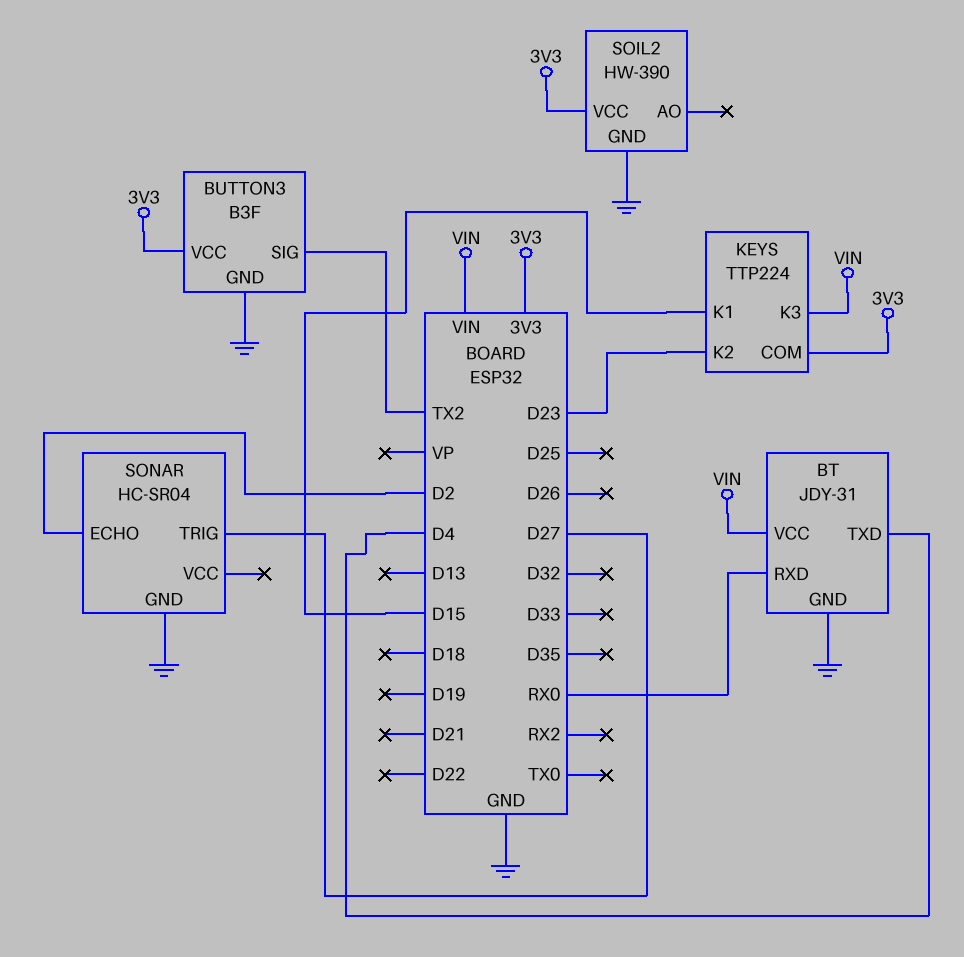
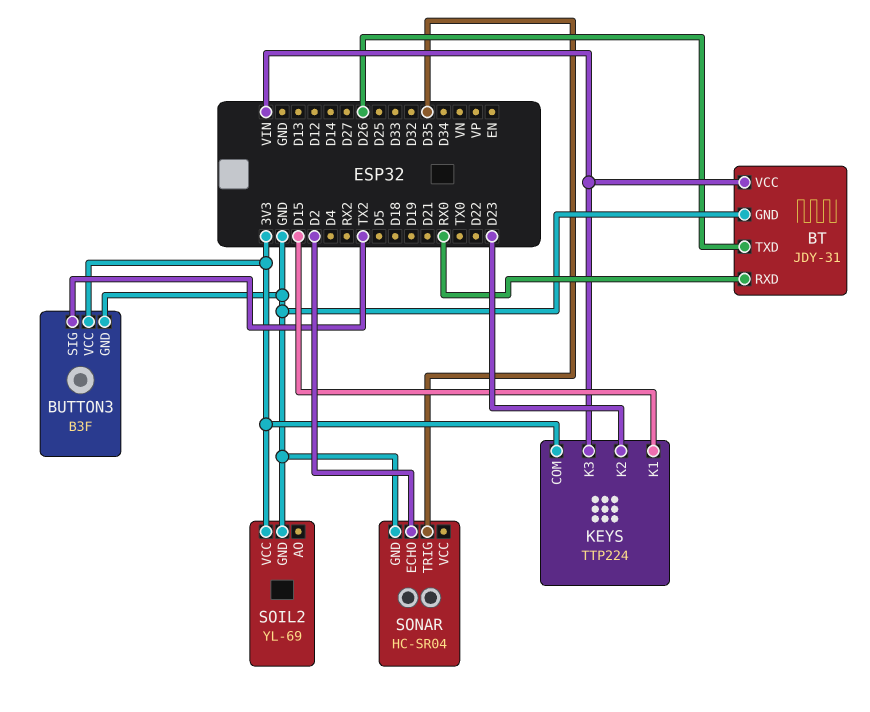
BT pin TXD: D4 -> D26
SOIL2: HW-390 -> YL-69
SONAR pin TRIG: D27 -> D35

